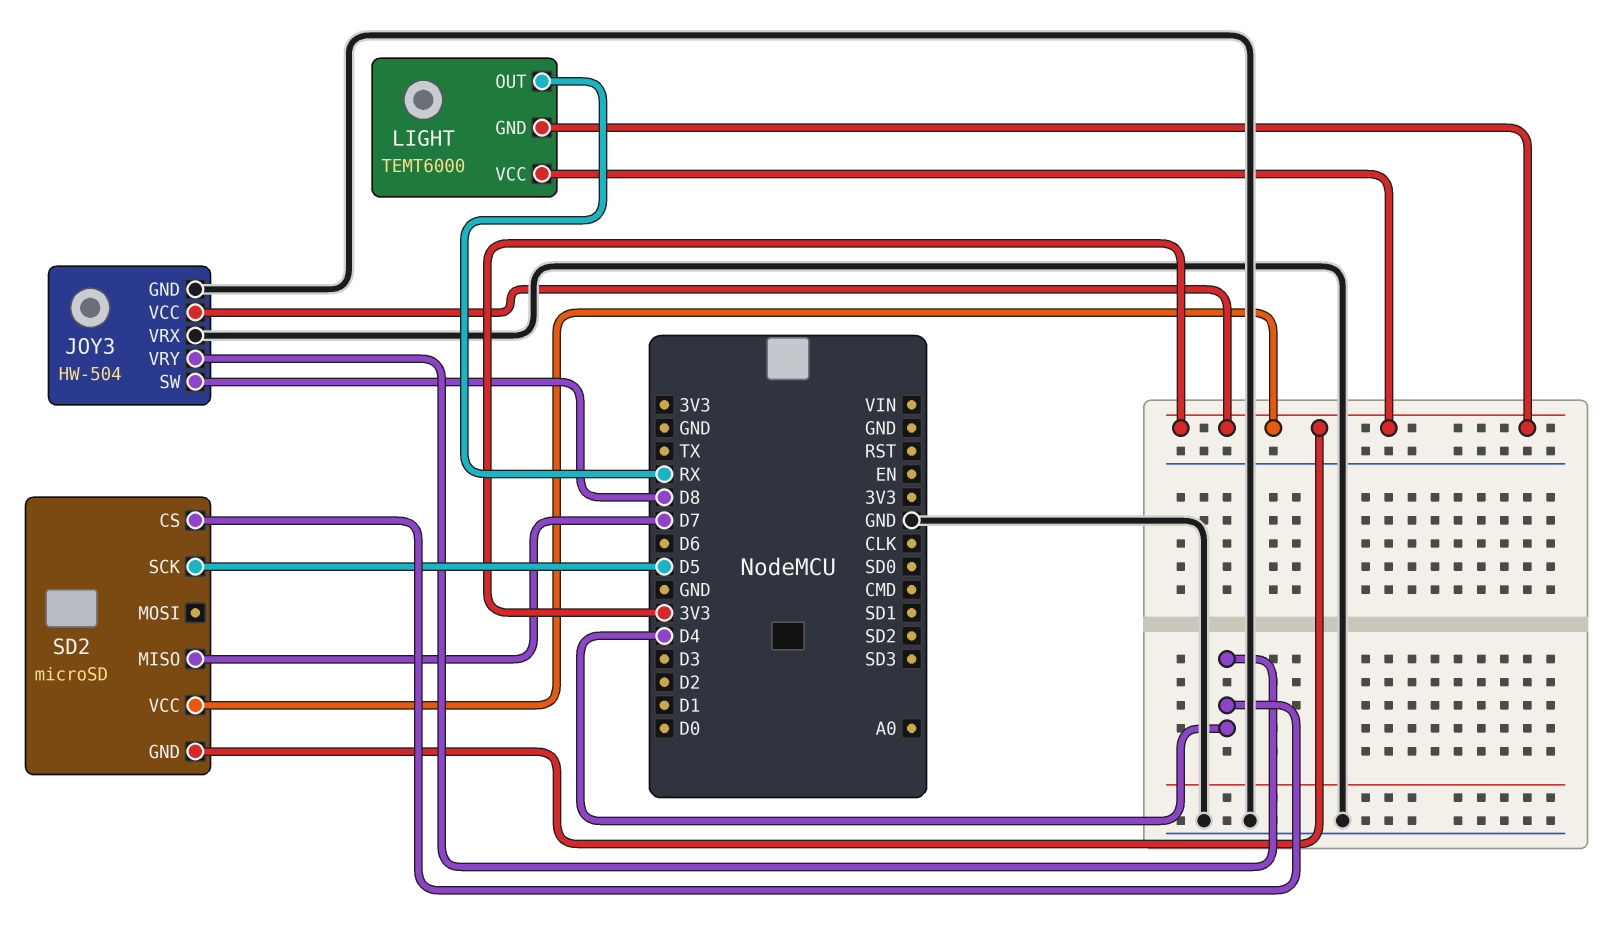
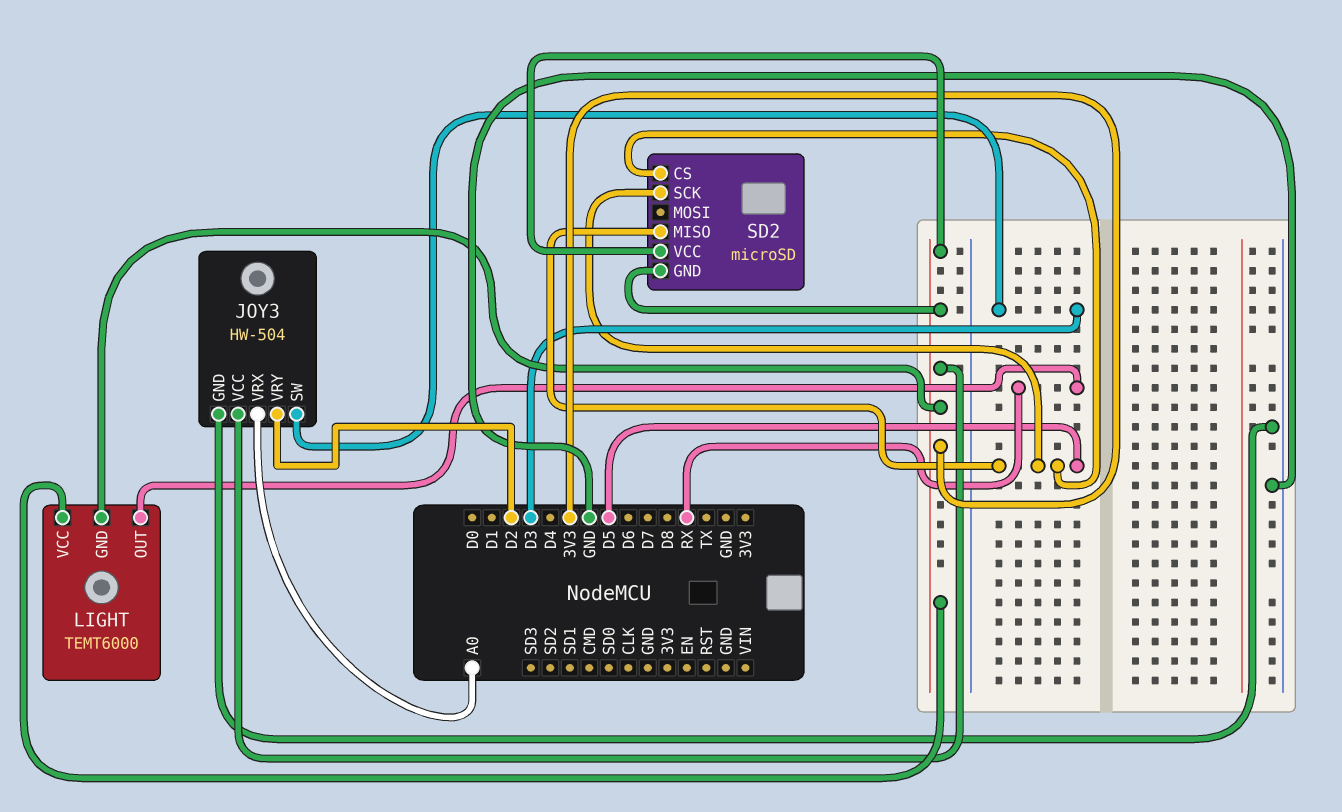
JOY3 pin SW: D8 -> D3
JOY3 pin VRX: GND -> A0
JOY3 pin VRY: D4 -> D2
SD2 pin CS: D4 -> D5
SD2 pin MISO: D7 -> D5

